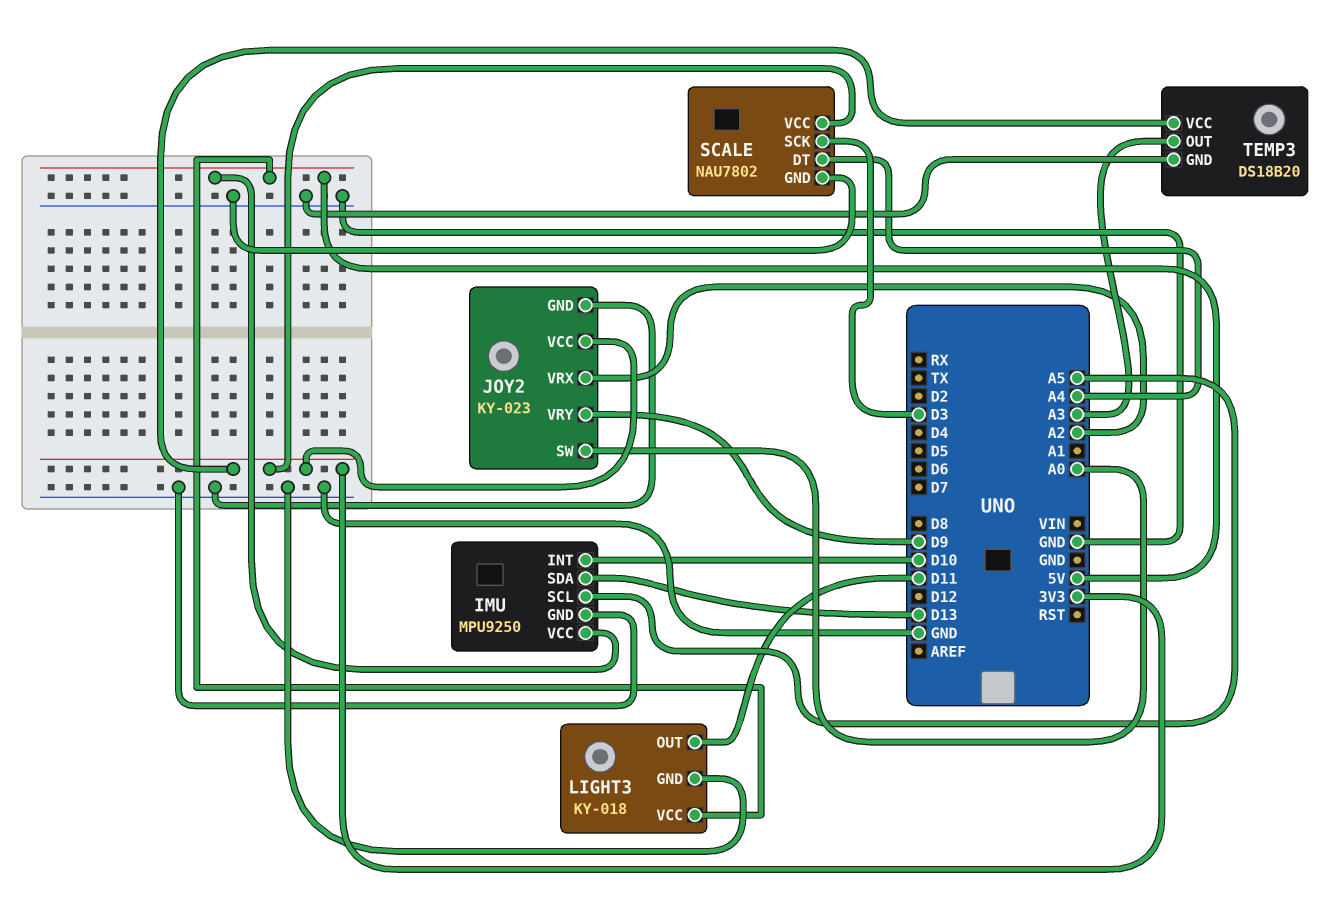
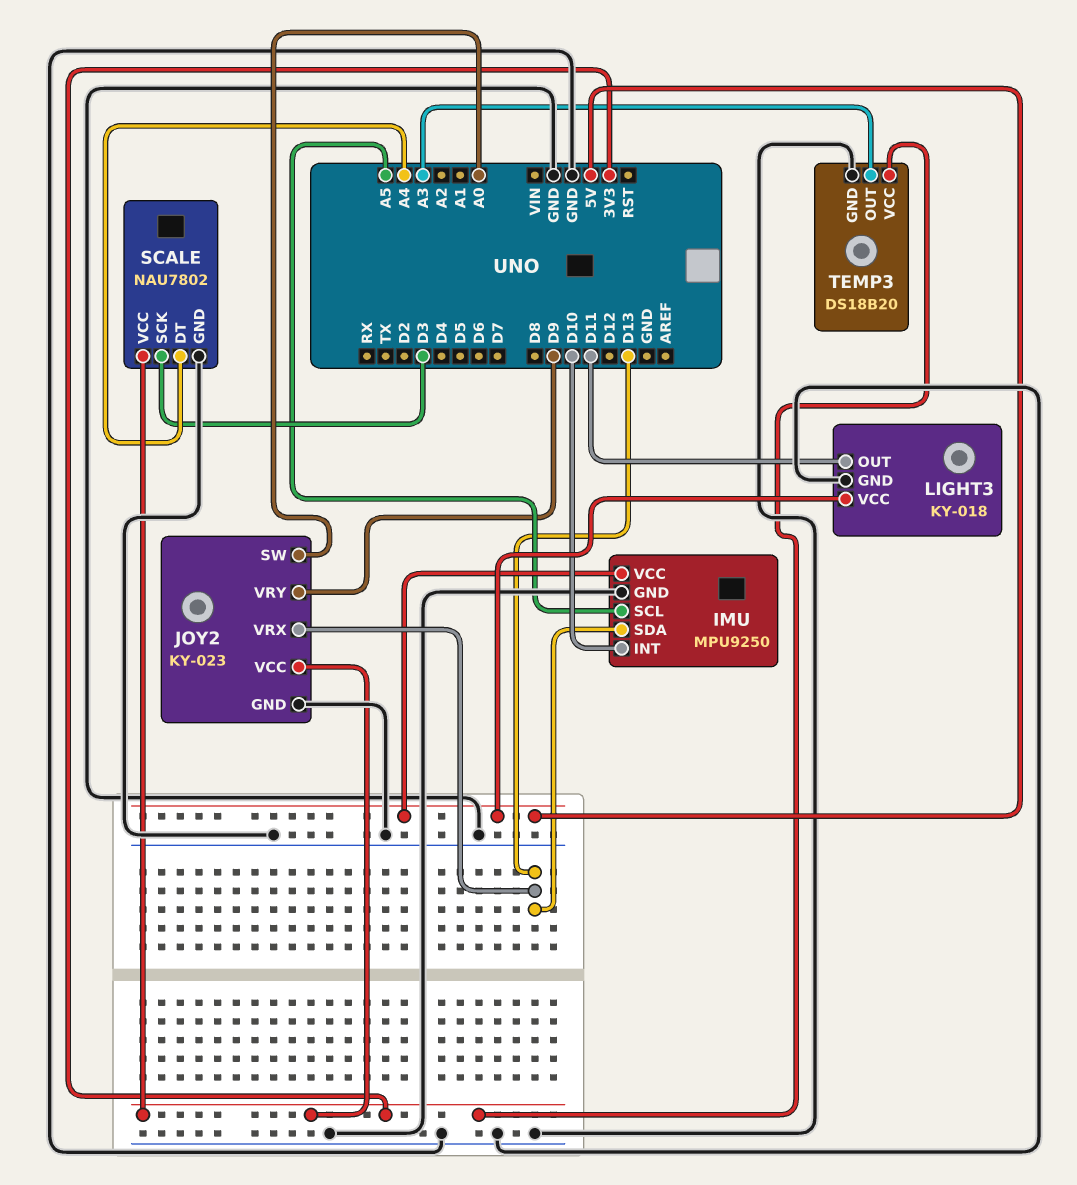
JOY2 pin VRX: A2 -> D13

